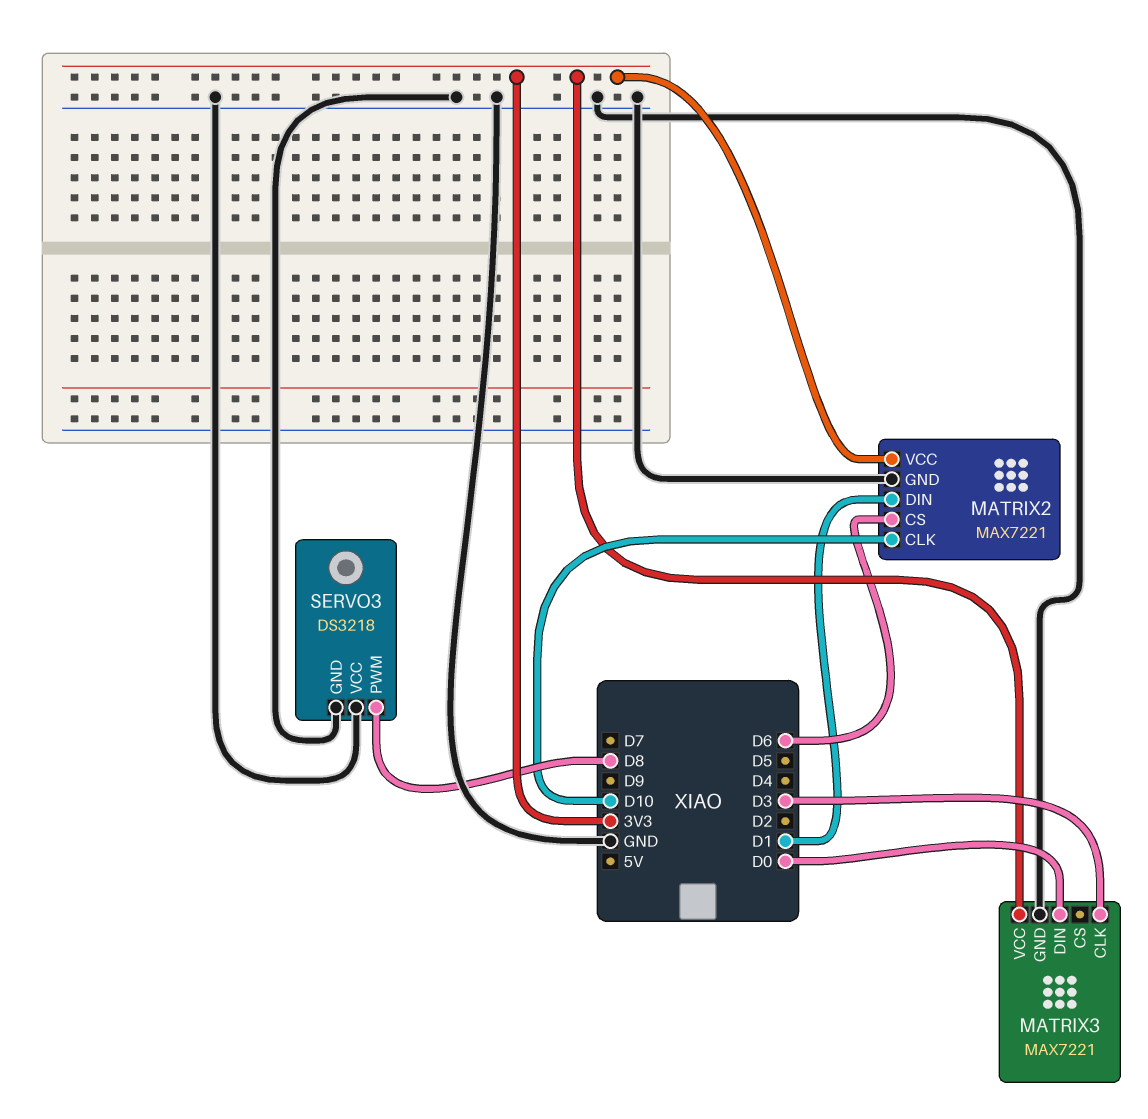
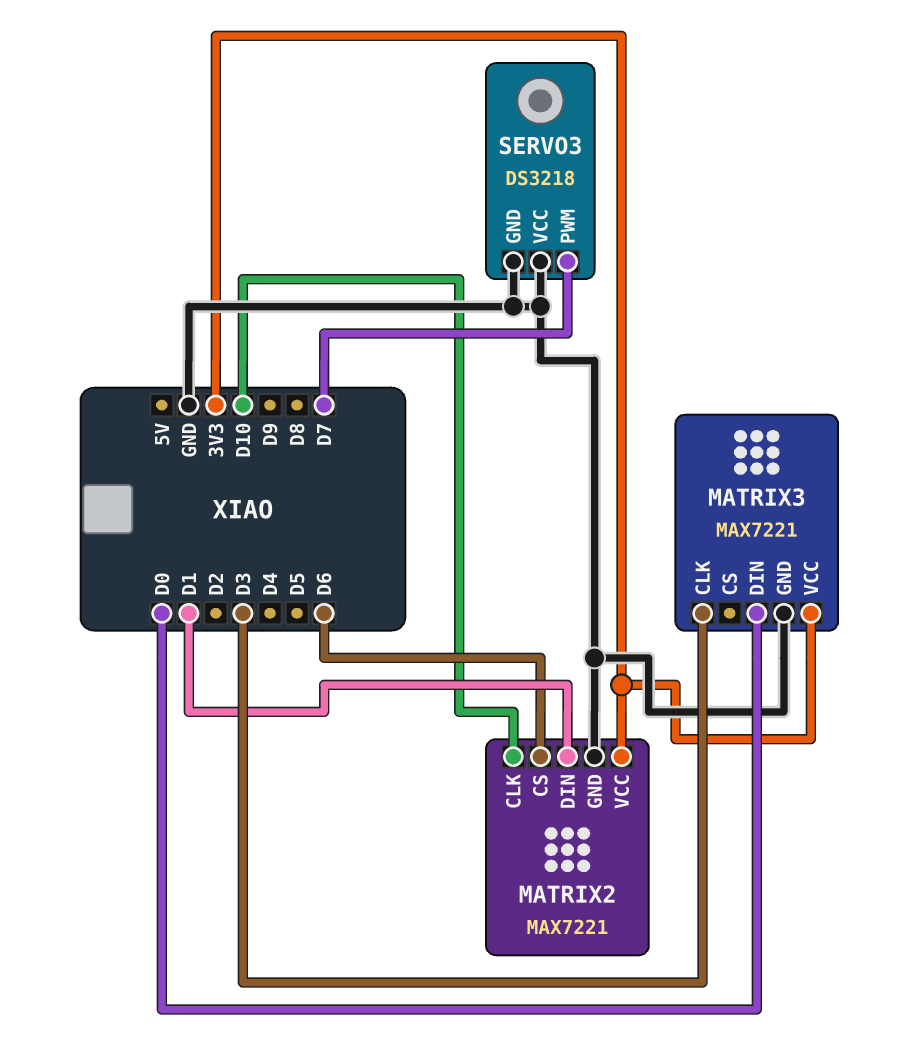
SERVO3 pin PWM: D8 -> D7

